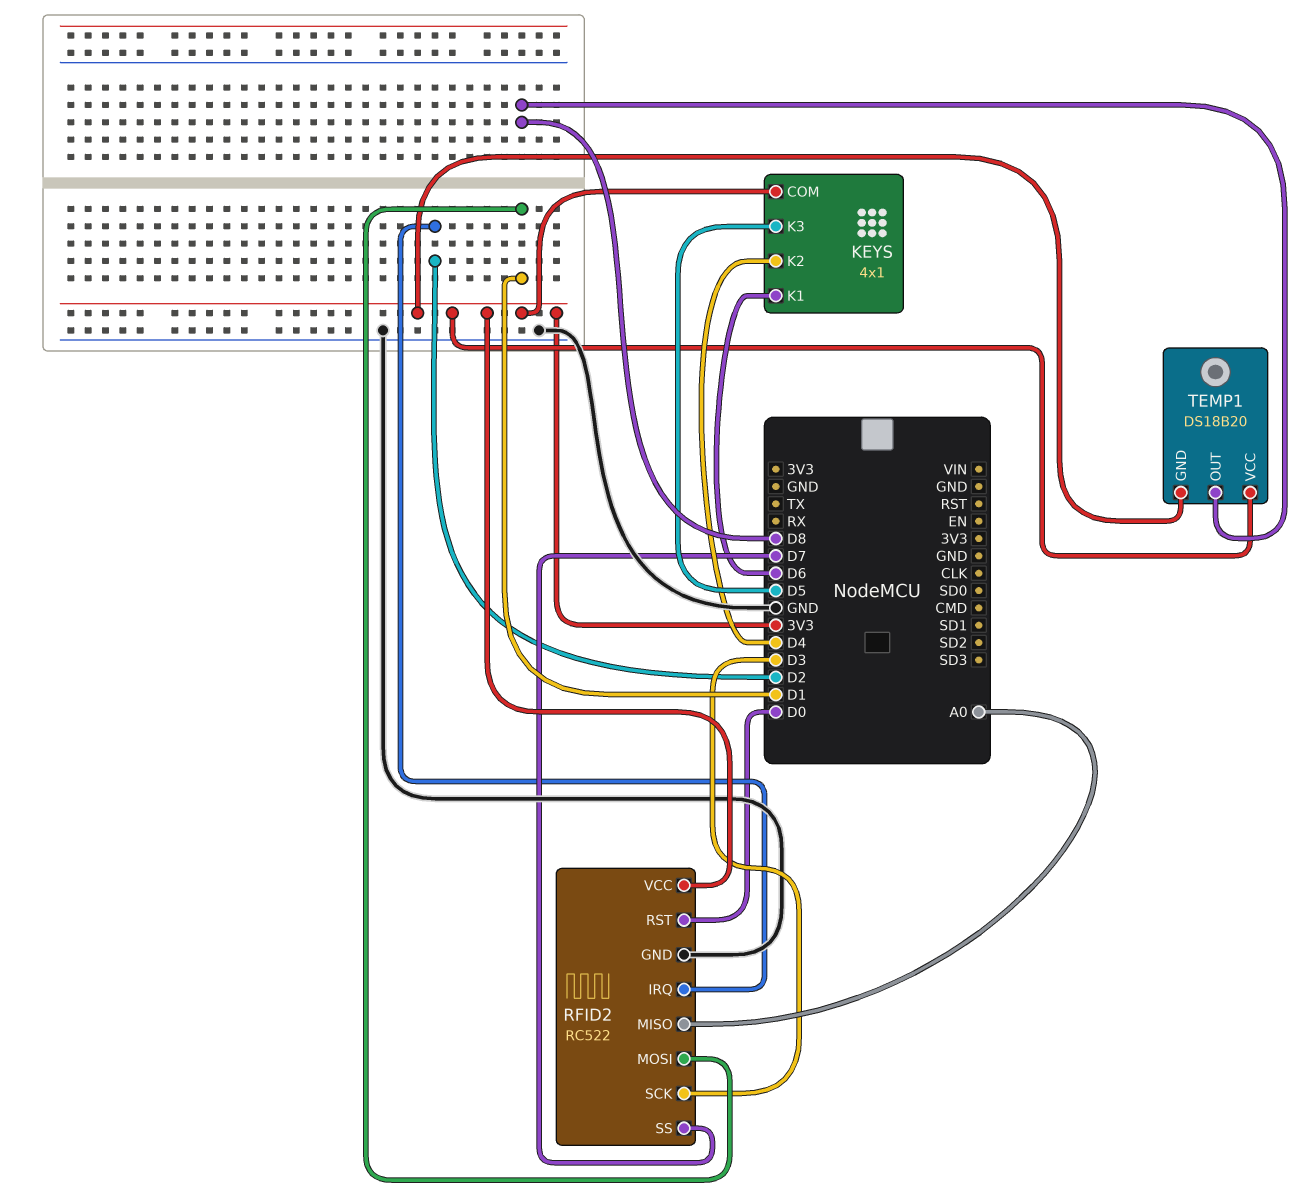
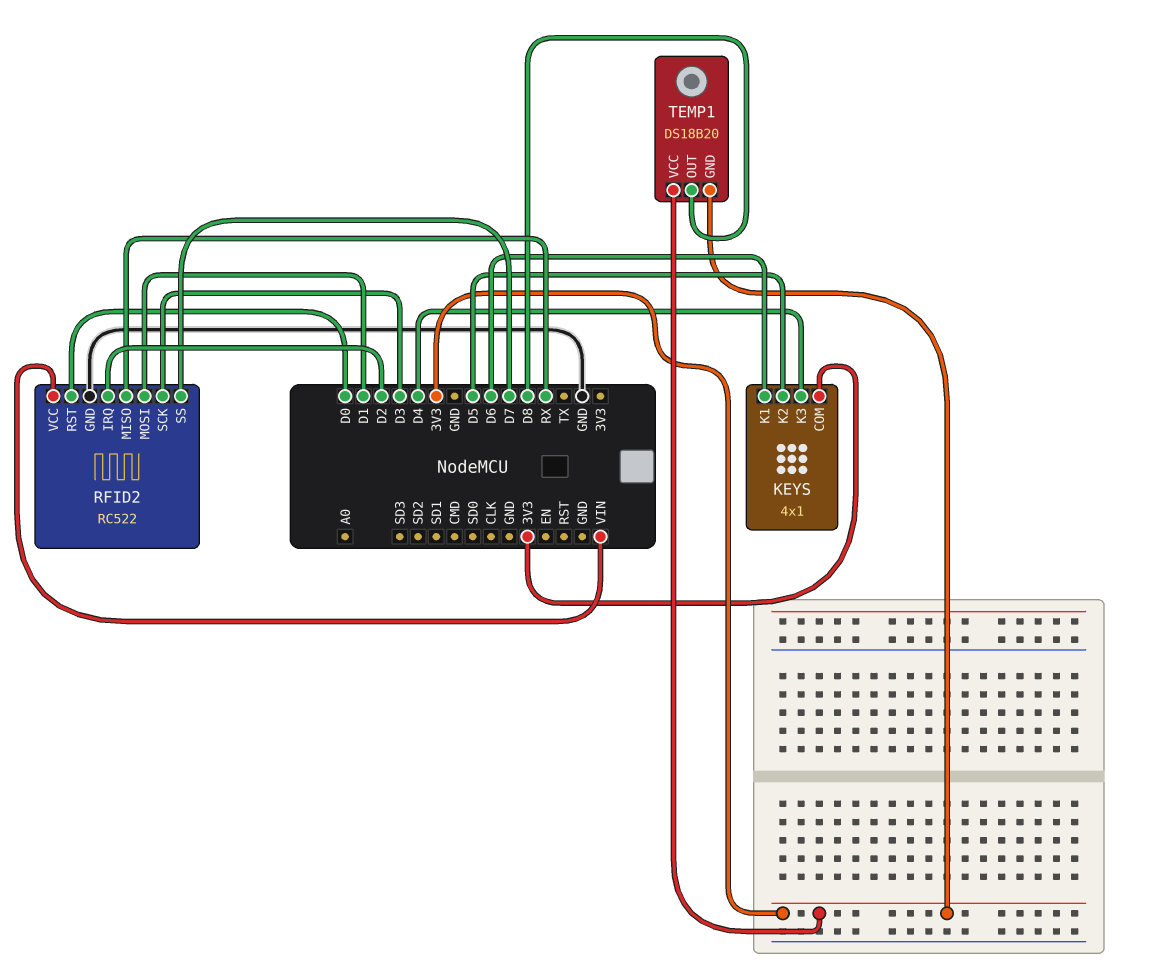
KEYS pin K2: D4 -> D5
KEYS pin K3: D5 -> D4
RFID2 pin MISO: A0 -> RX
RFID2 pin VCC: 3V3 -> VIN

